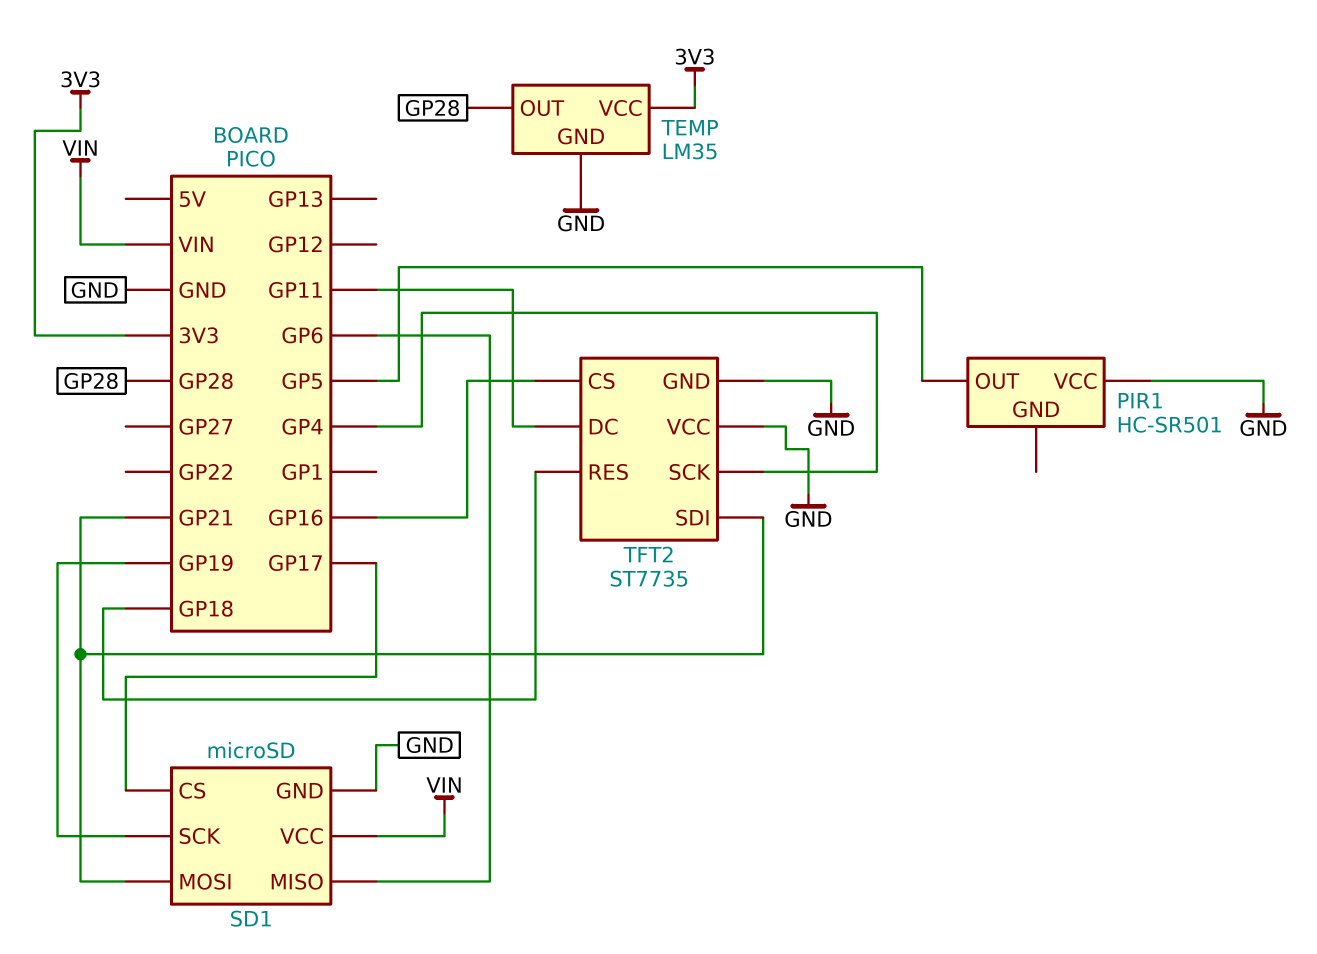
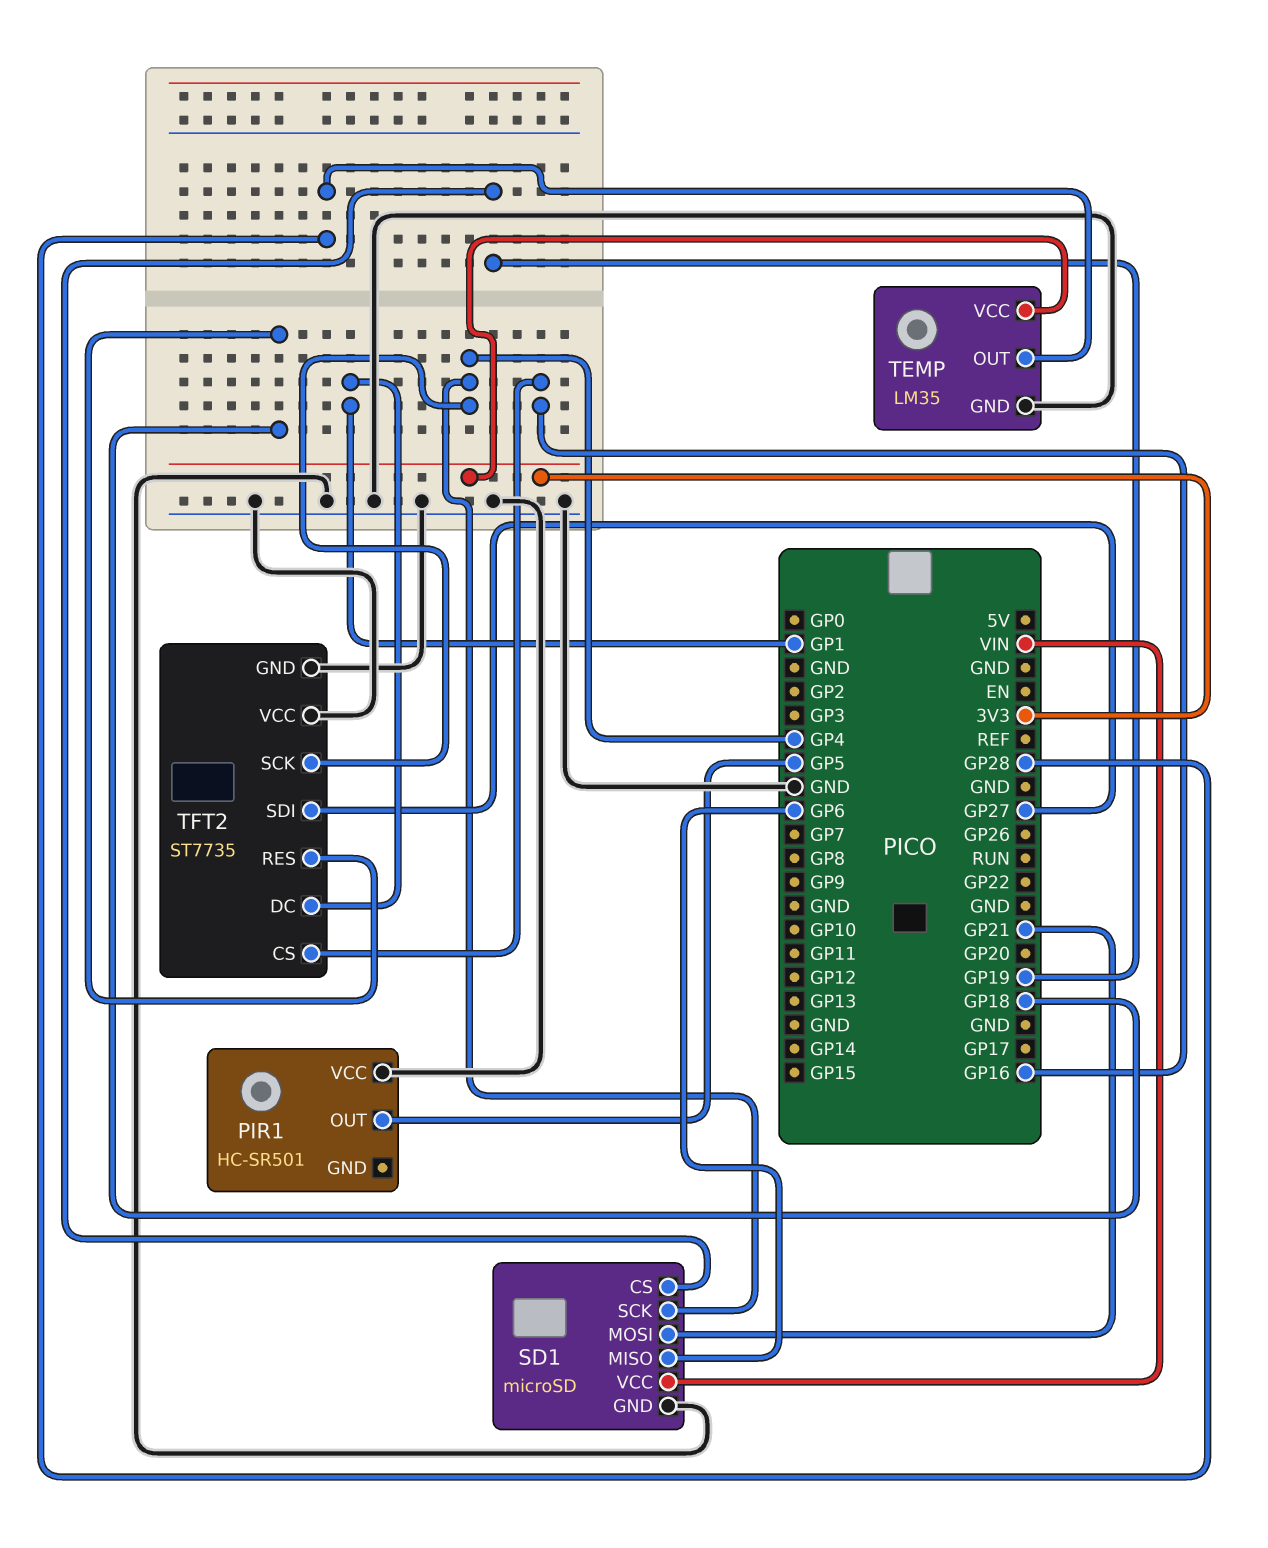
SD1 pin CS: GP17 -> GP19
SD1 pin SCK: GP19 -> GP4
TFT2 pin DC: GP11 -> GP1
TFT2 pin SDI: GP21 -> GP27

